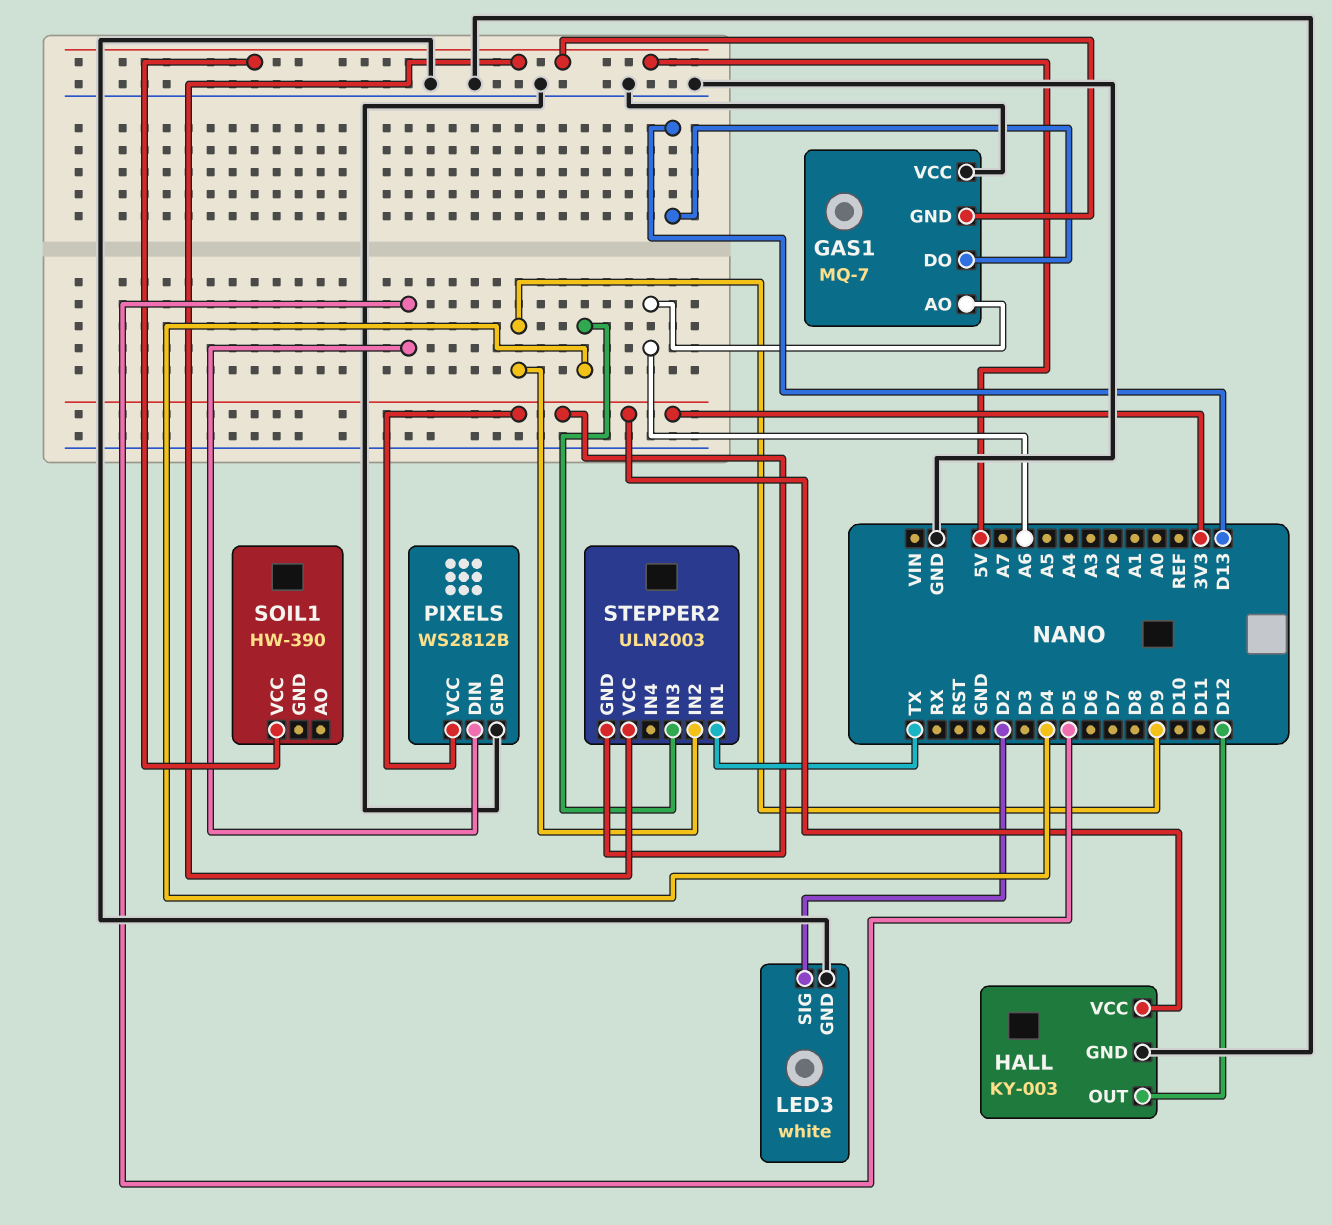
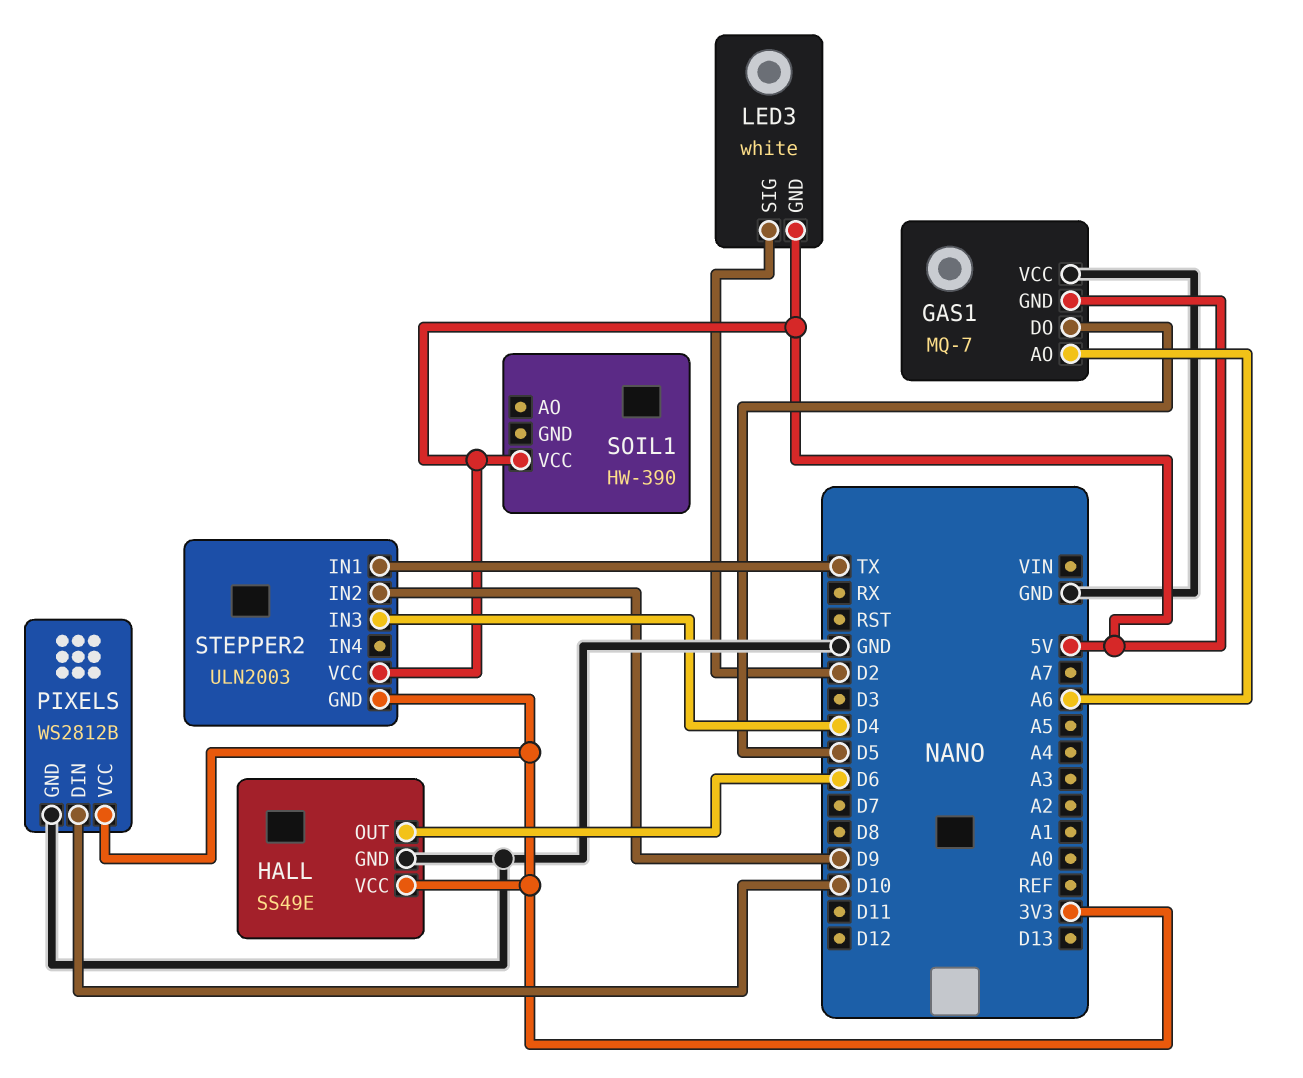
GAS1 pin DO: D13 -> D5
HALL: KY-003 -> SS49E
HALL pin OUT: D12 -> D6
LED3 pin GND: GND -> 5V
PIXELS pin DIN: D5 -> D10

